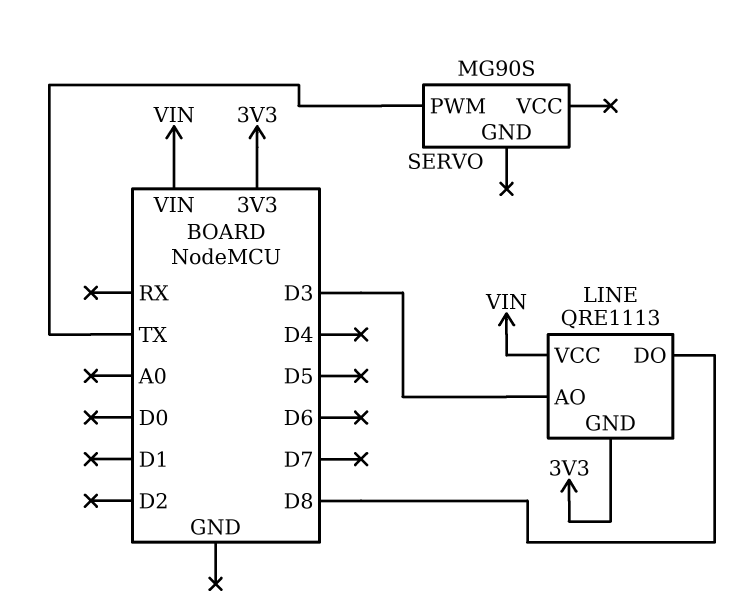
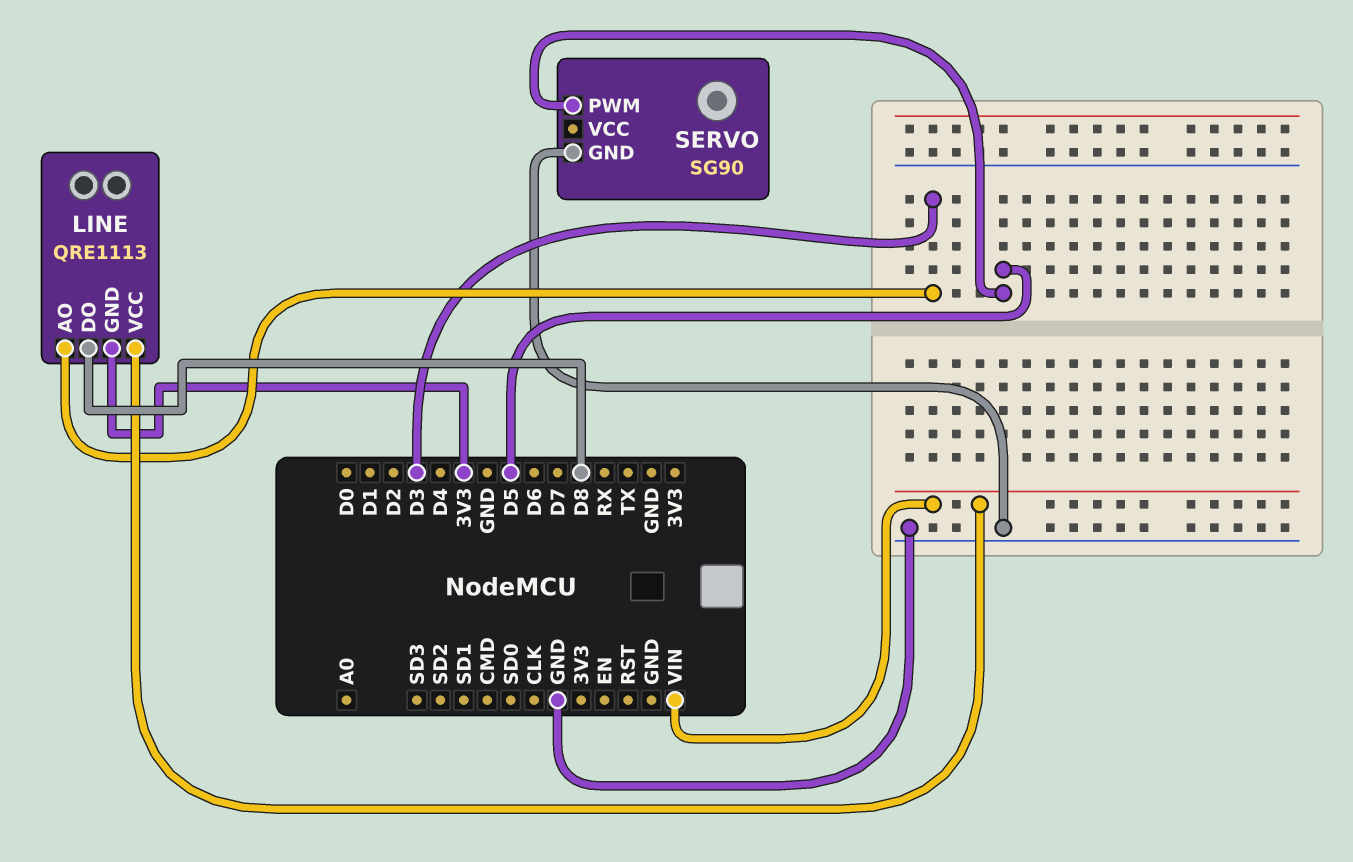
SERVO: MG90S -> SG90
SERVO pin GND: none -> GND
SERVO pin PWM: TX -> D5

